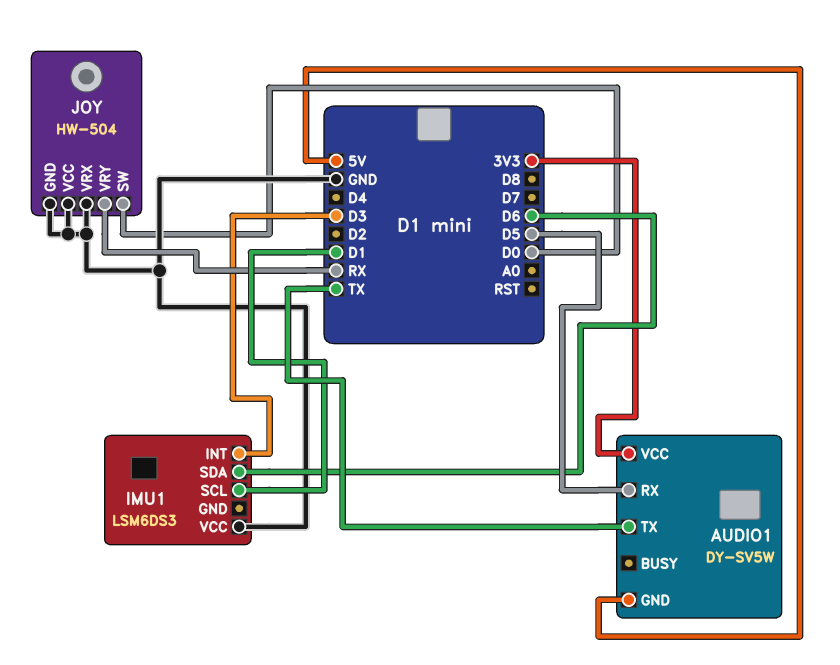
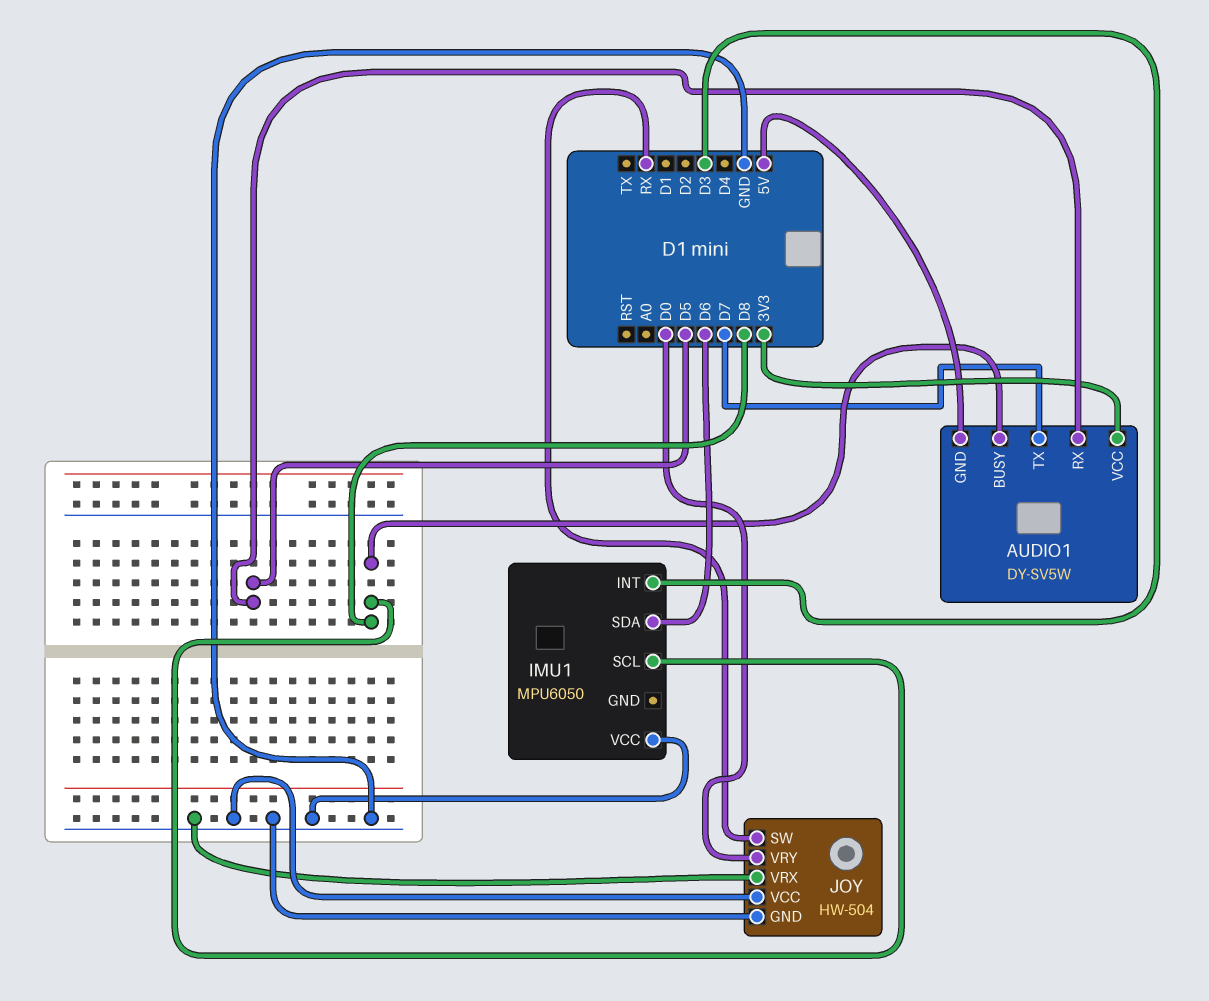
AUDIO1 pin BUSY: none -> D8
AUDIO1 pin TX: TX -> D7
IMU1: LSM6DS3 -> MPU6050
IMU1 pin SCL: D1 -> D8
JOY pin SW: D0 -> RX
JOY pin VRY: RX -> D0

